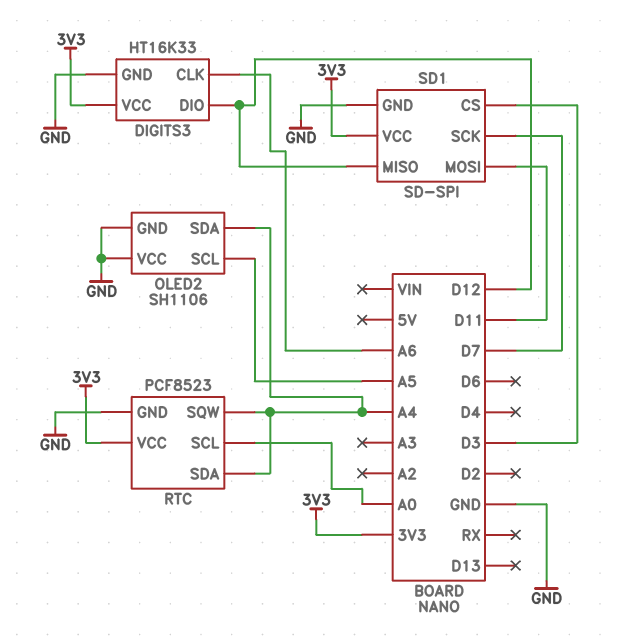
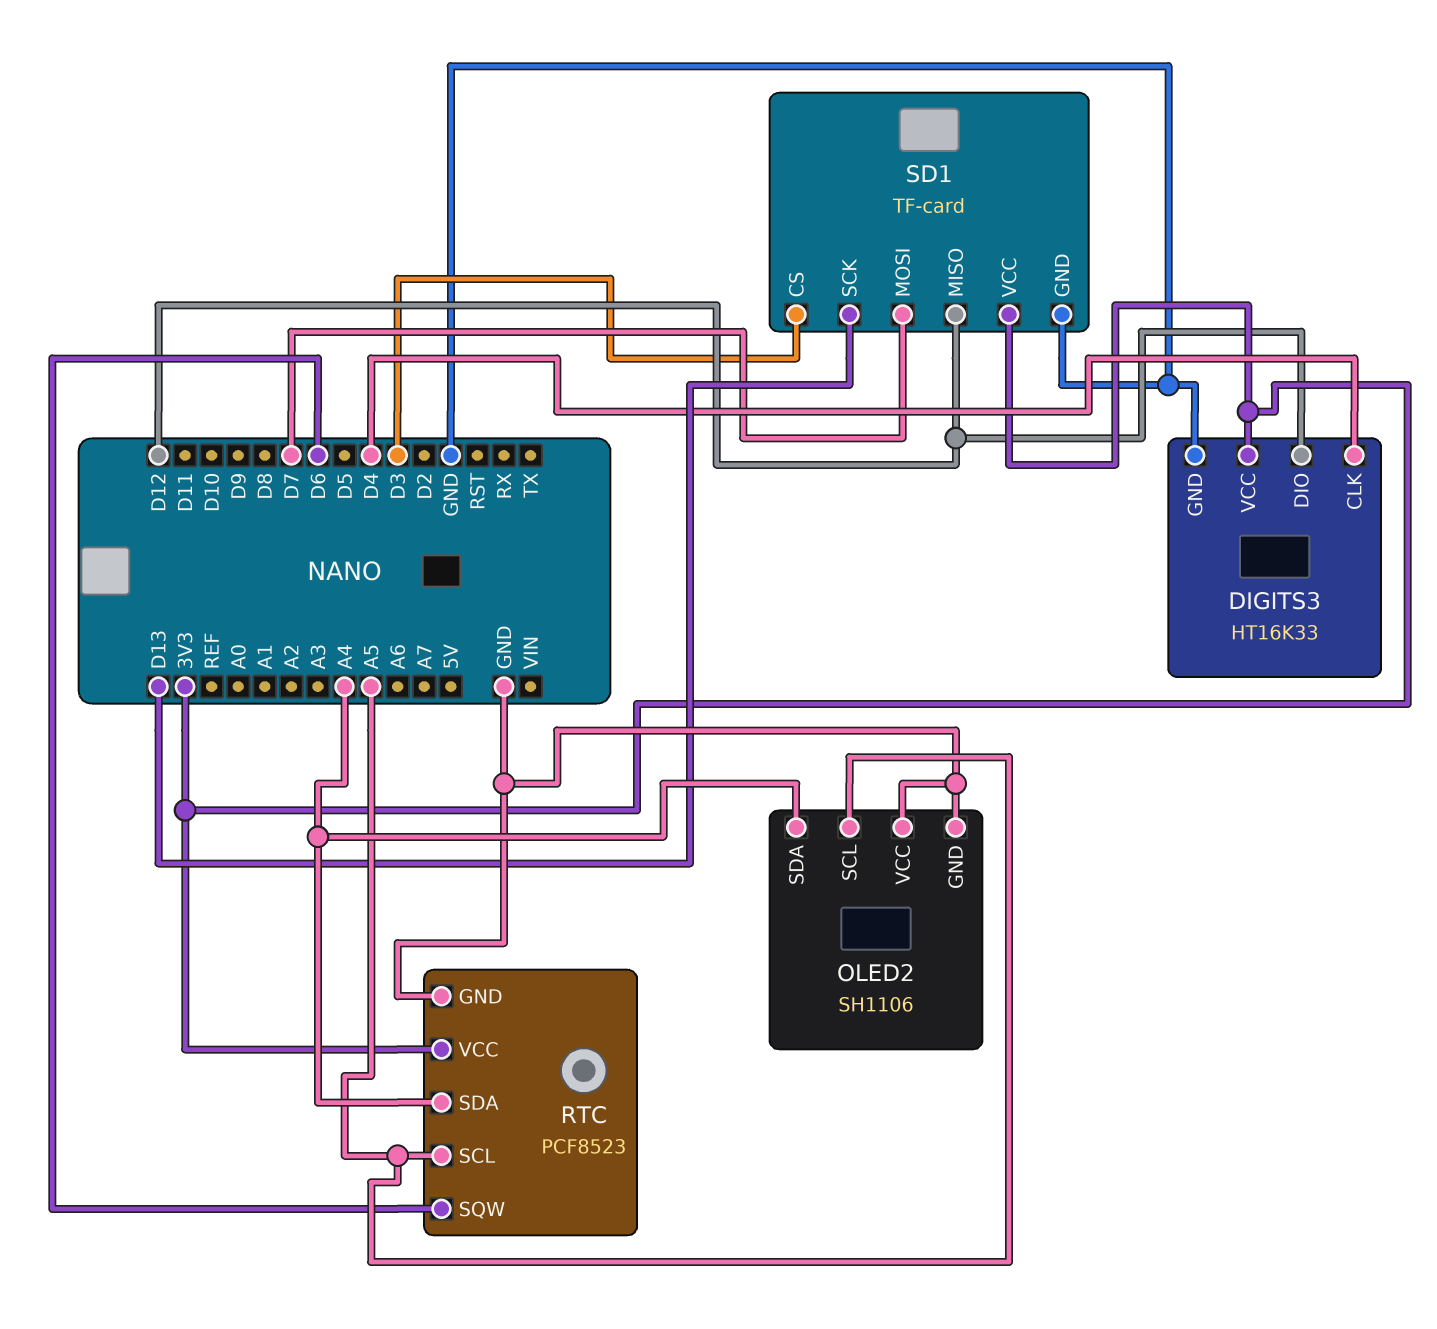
DIGITS3 pin CLK: A6 -> D4
RTC pin SCL: A0 -> A5
RTC pin SQW: A4 -> D6
SD1: SD-SPI -> TF-card
SD1 pin MOSI: D11 -> D7
SD1 pin SCK: D7 -> D13

